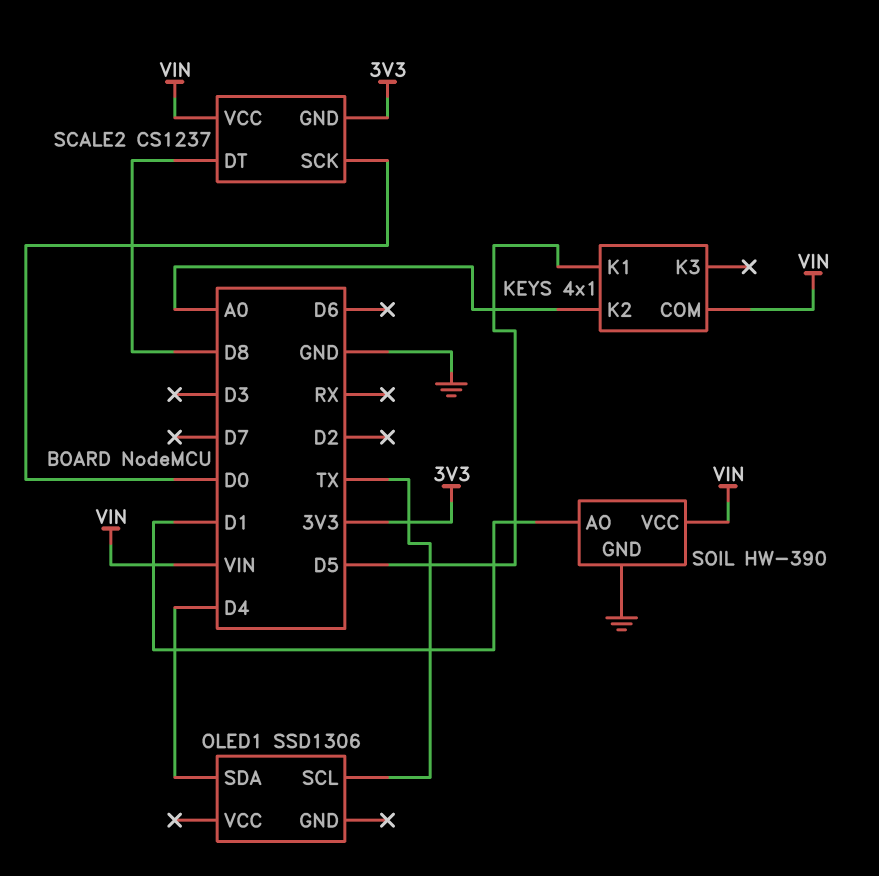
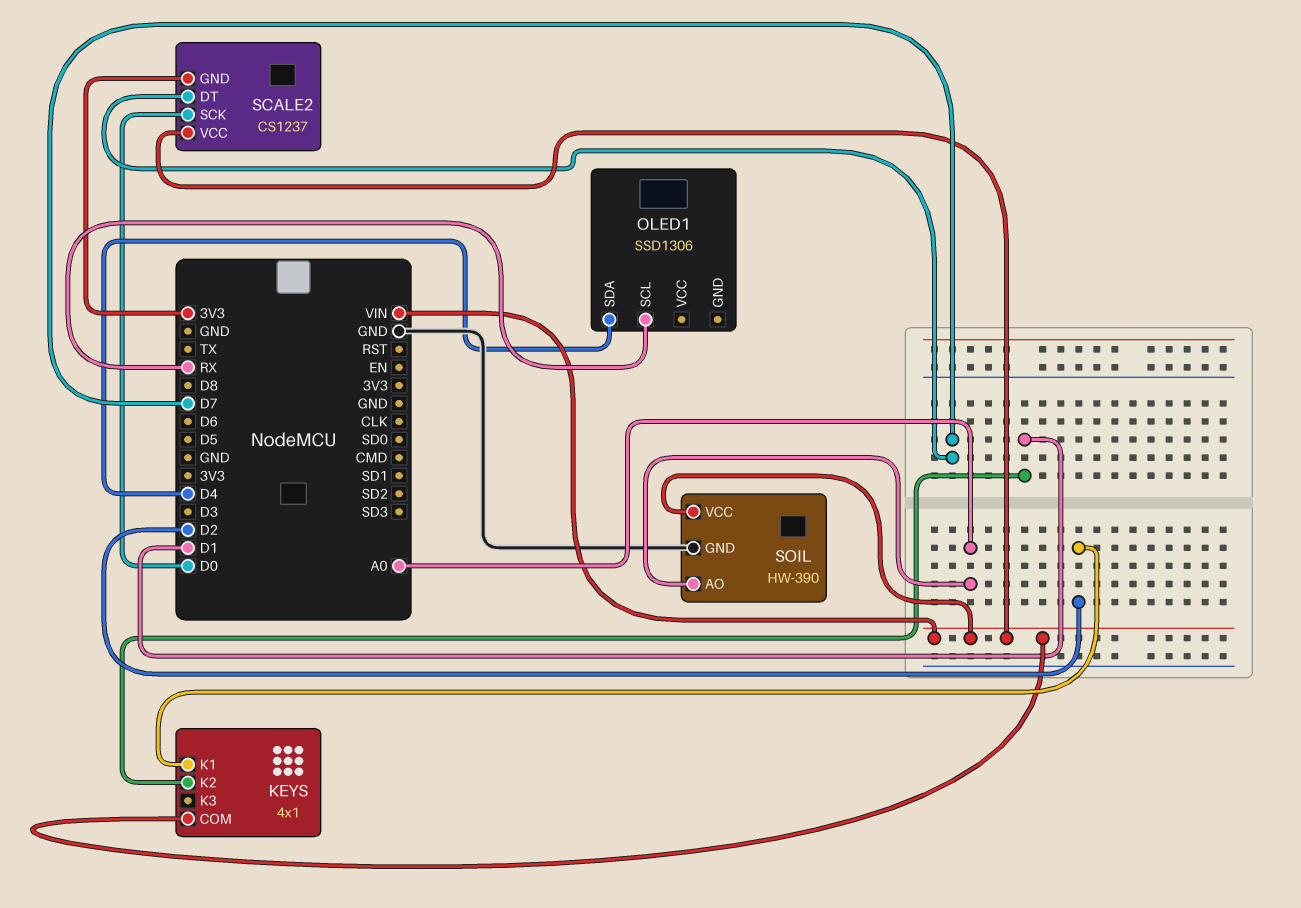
KEYS pin K1: D5 -> D2
KEYS pin K2: A0 -> D1
OLED1 pin SCL: TX -> RX
SCALE2 pin DT: D8 -> D7
SOIL pin AO: D1 -> A0

